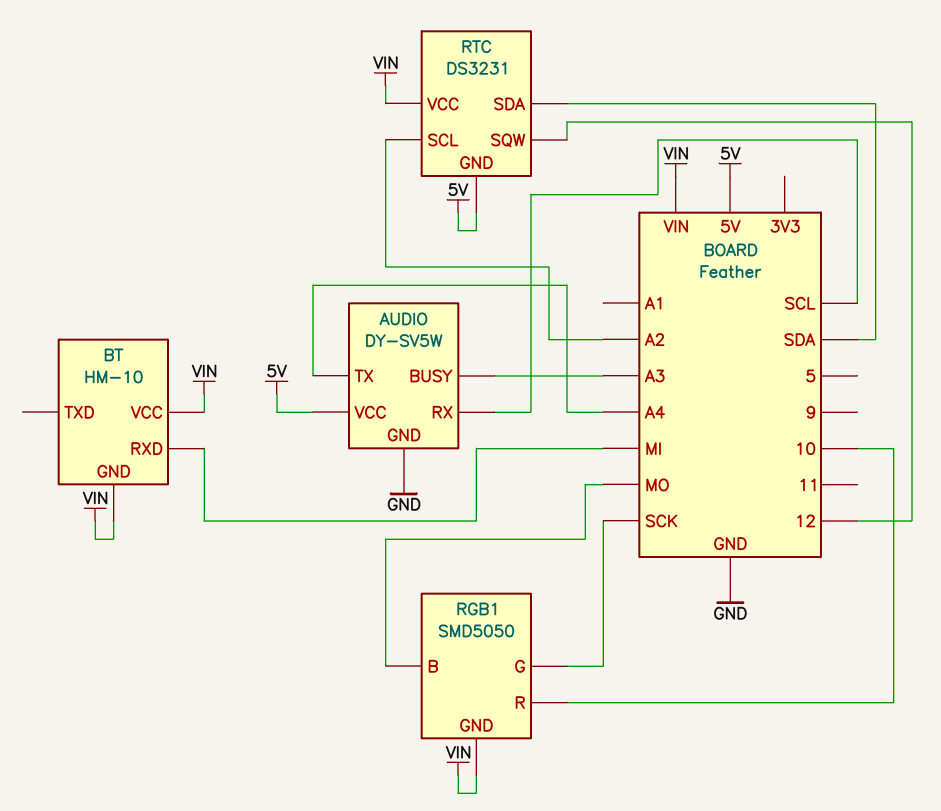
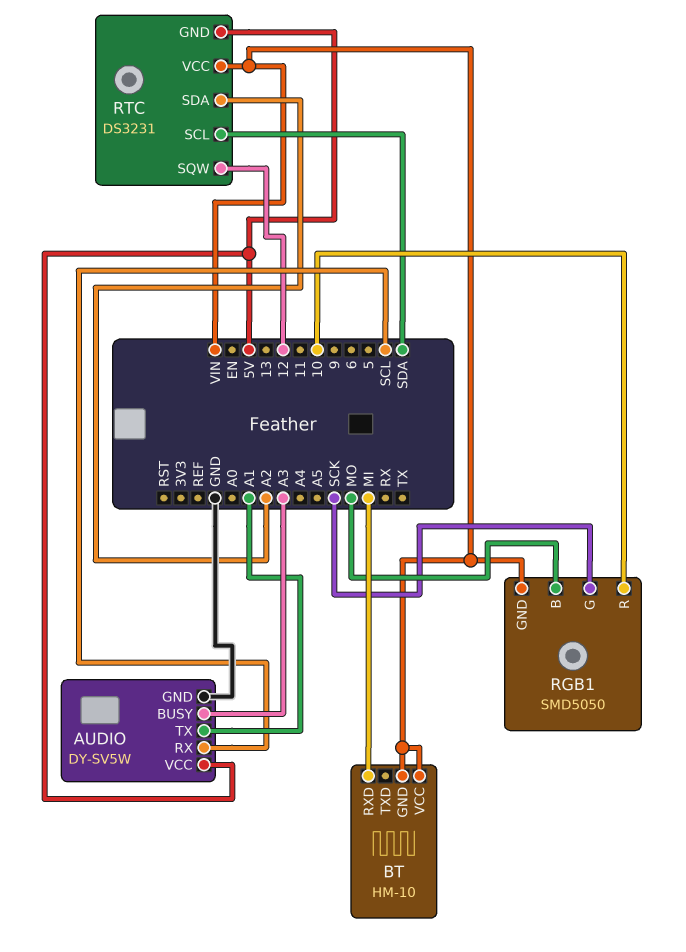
AUDIO pin TX: A4 -> A1
RTC pin SCL: A2 -> SDA
RTC pin SDA: SDA -> A2

